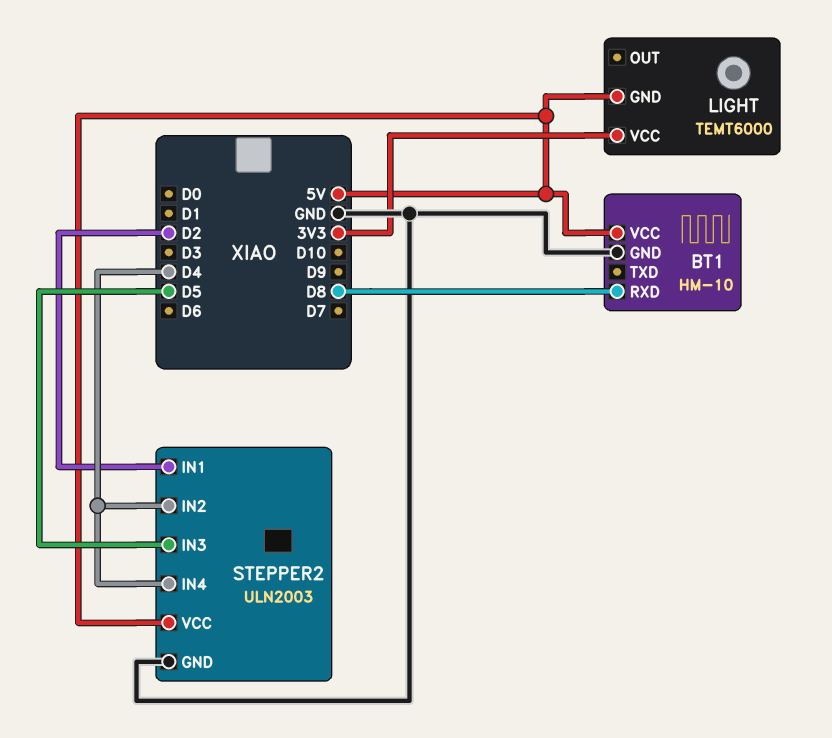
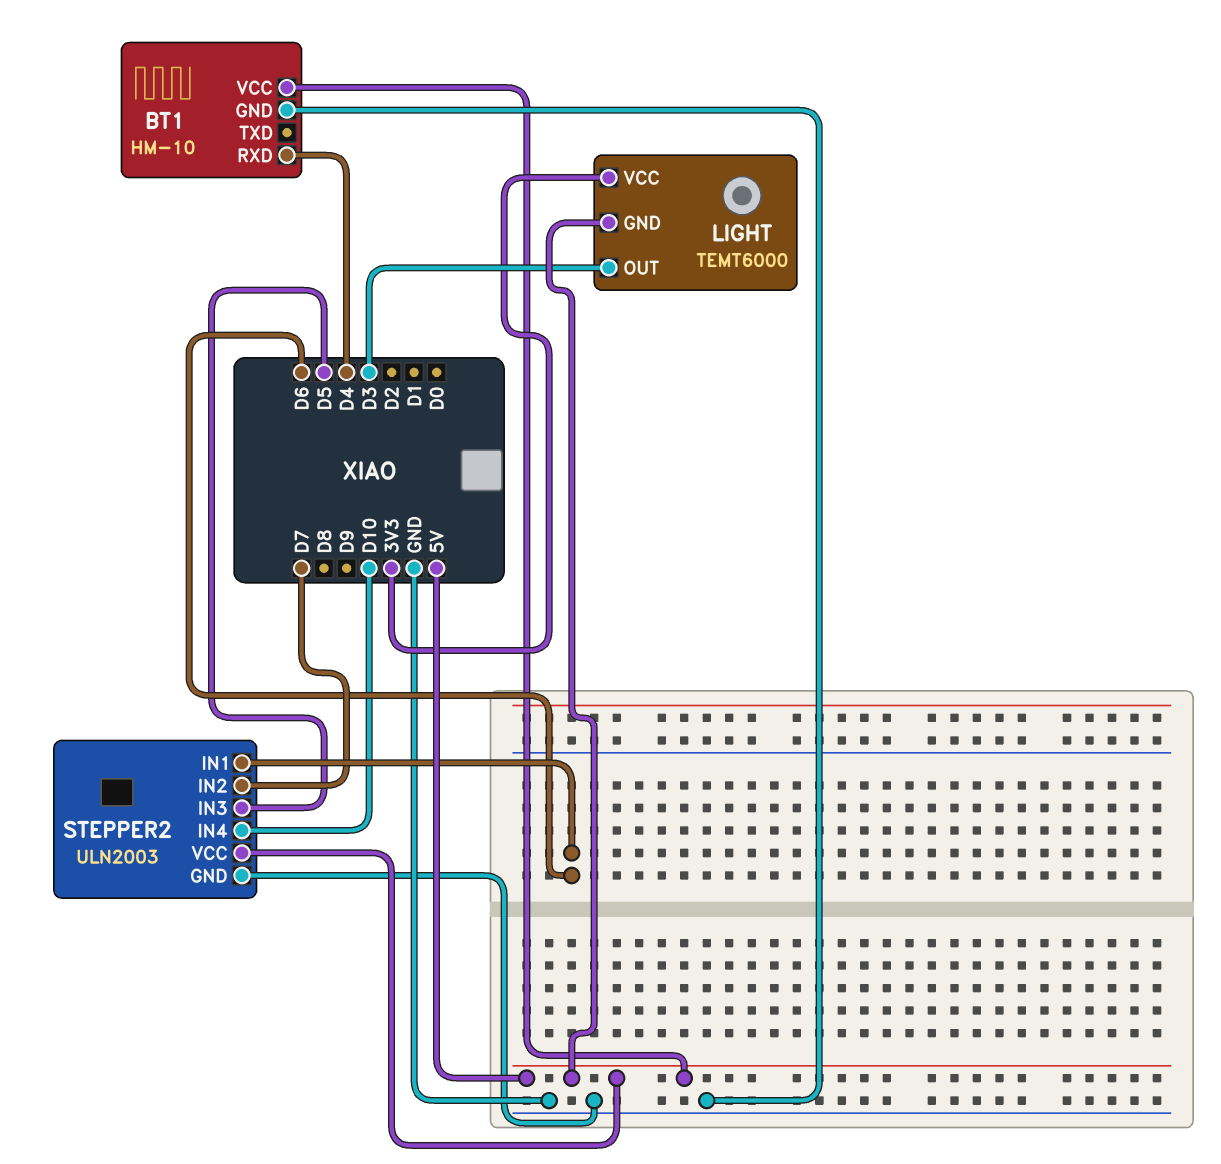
BT1 pin RXD: D8 -> D4
LIGHT pin OUT: none -> D3
STEPPER2 pin IN1: D2 -> D6
STEPPER2 pin IN2: D4 -> D7
STEPPER2 pin IN4: D4 -> D10

